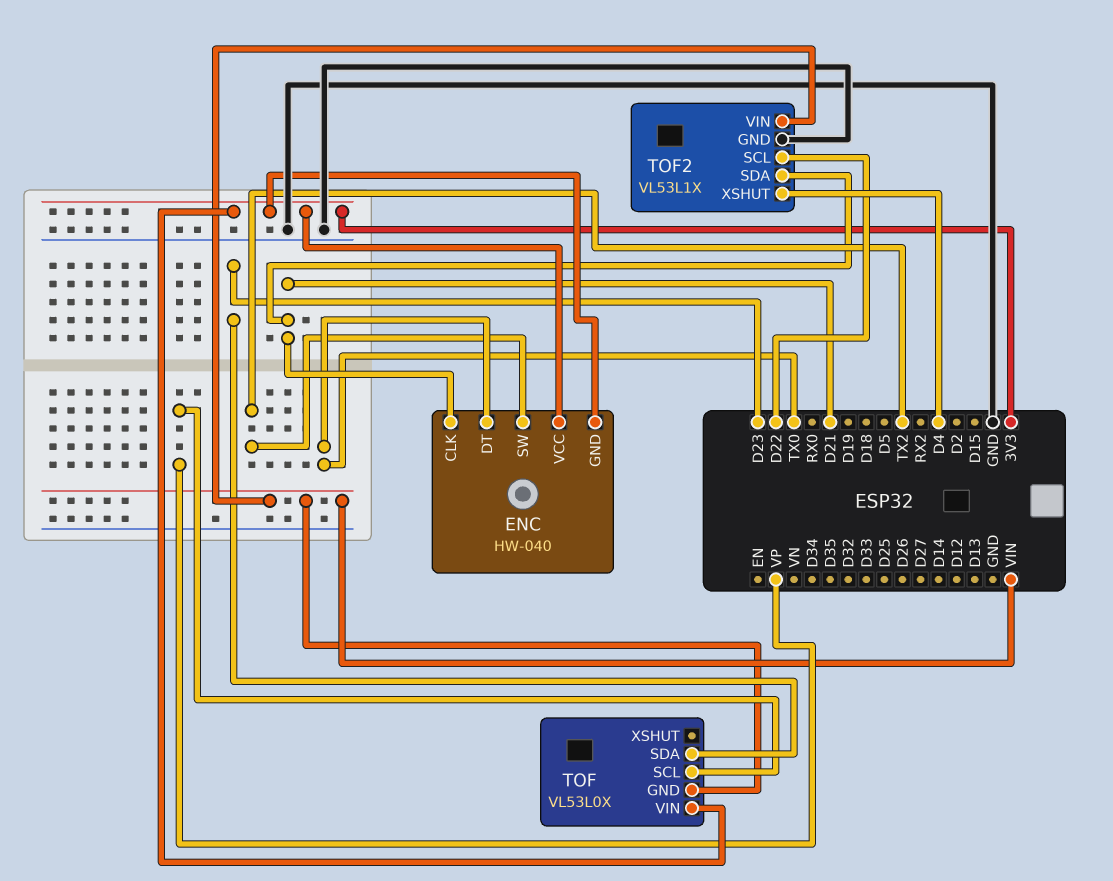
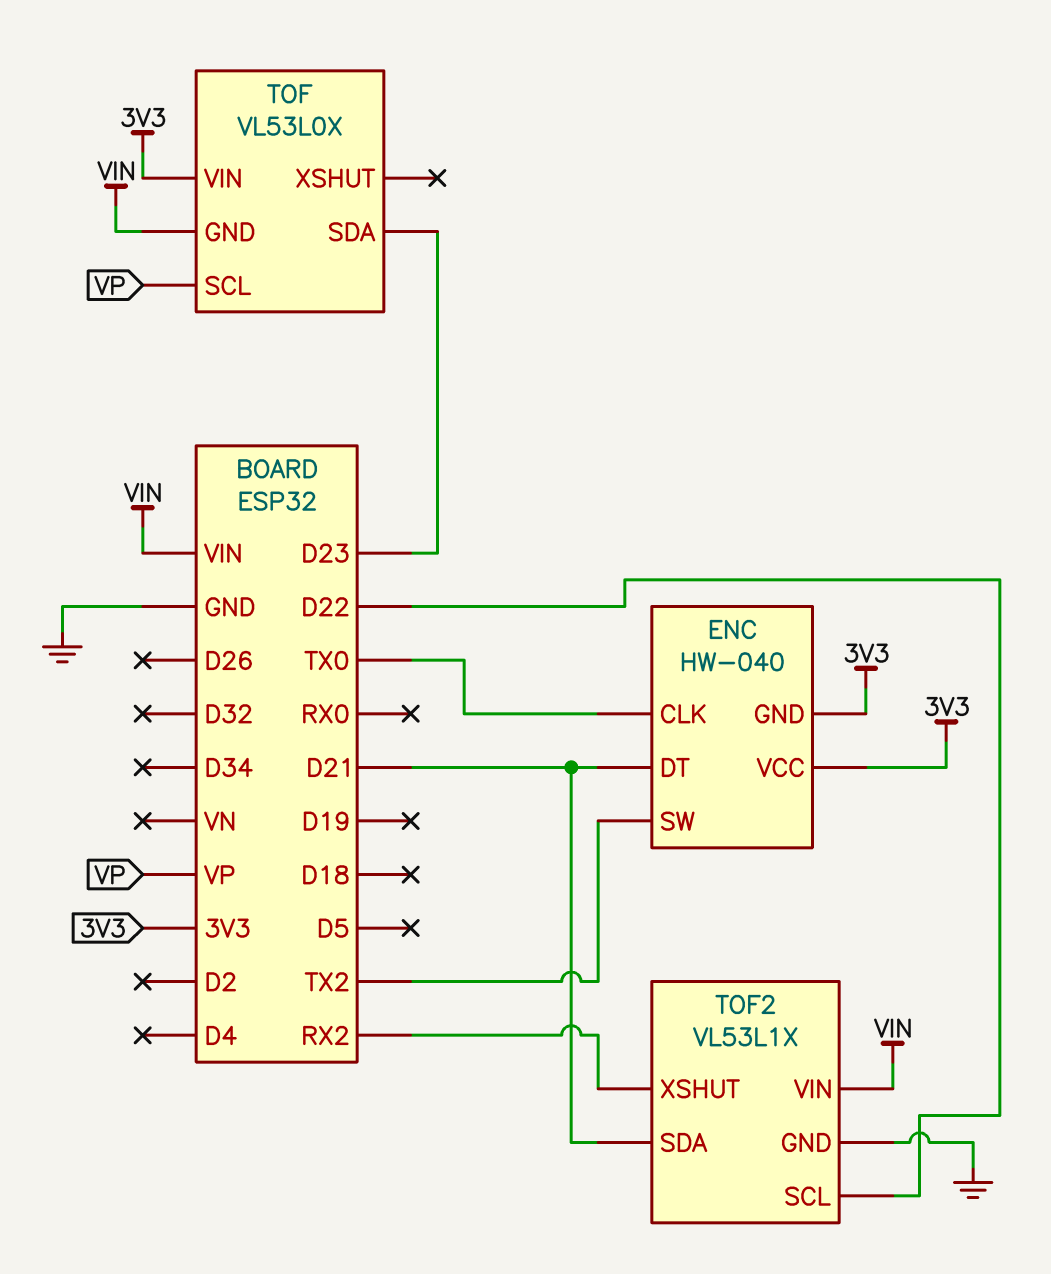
ENC pin CLK: D21 -> TX0
ENC pin DT: TX0 -> D21
TOF2 pin XSHUT: D4 -> RX2

